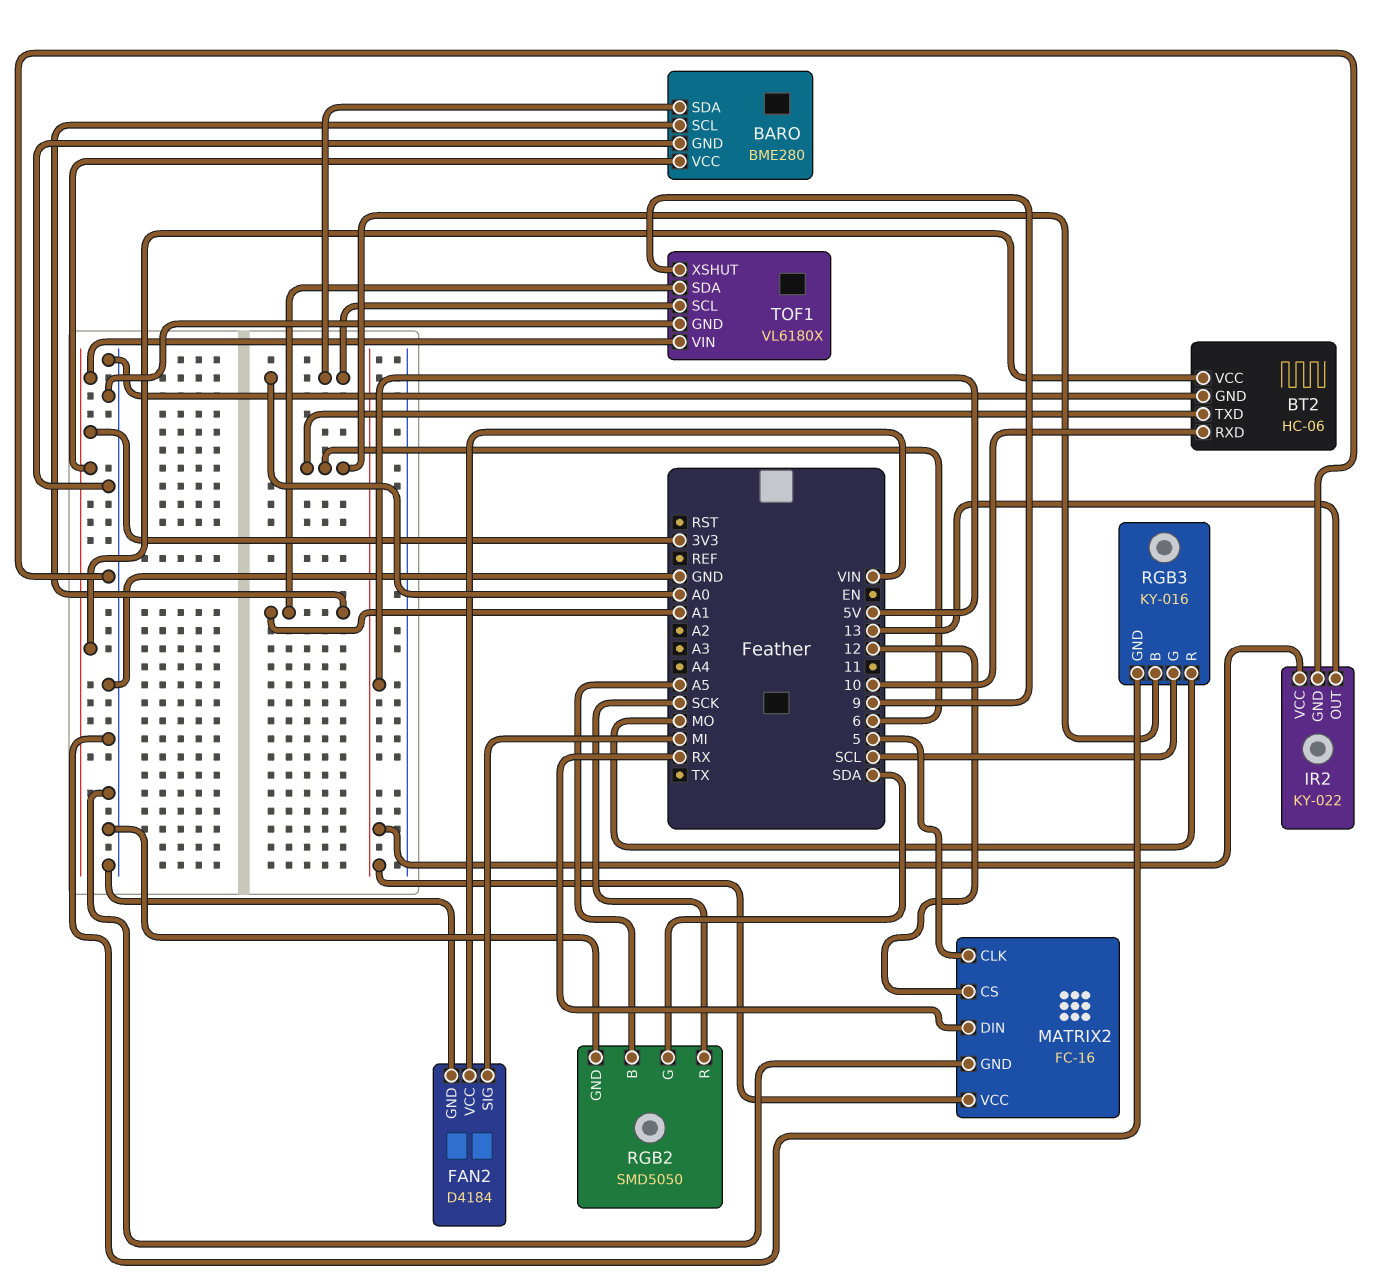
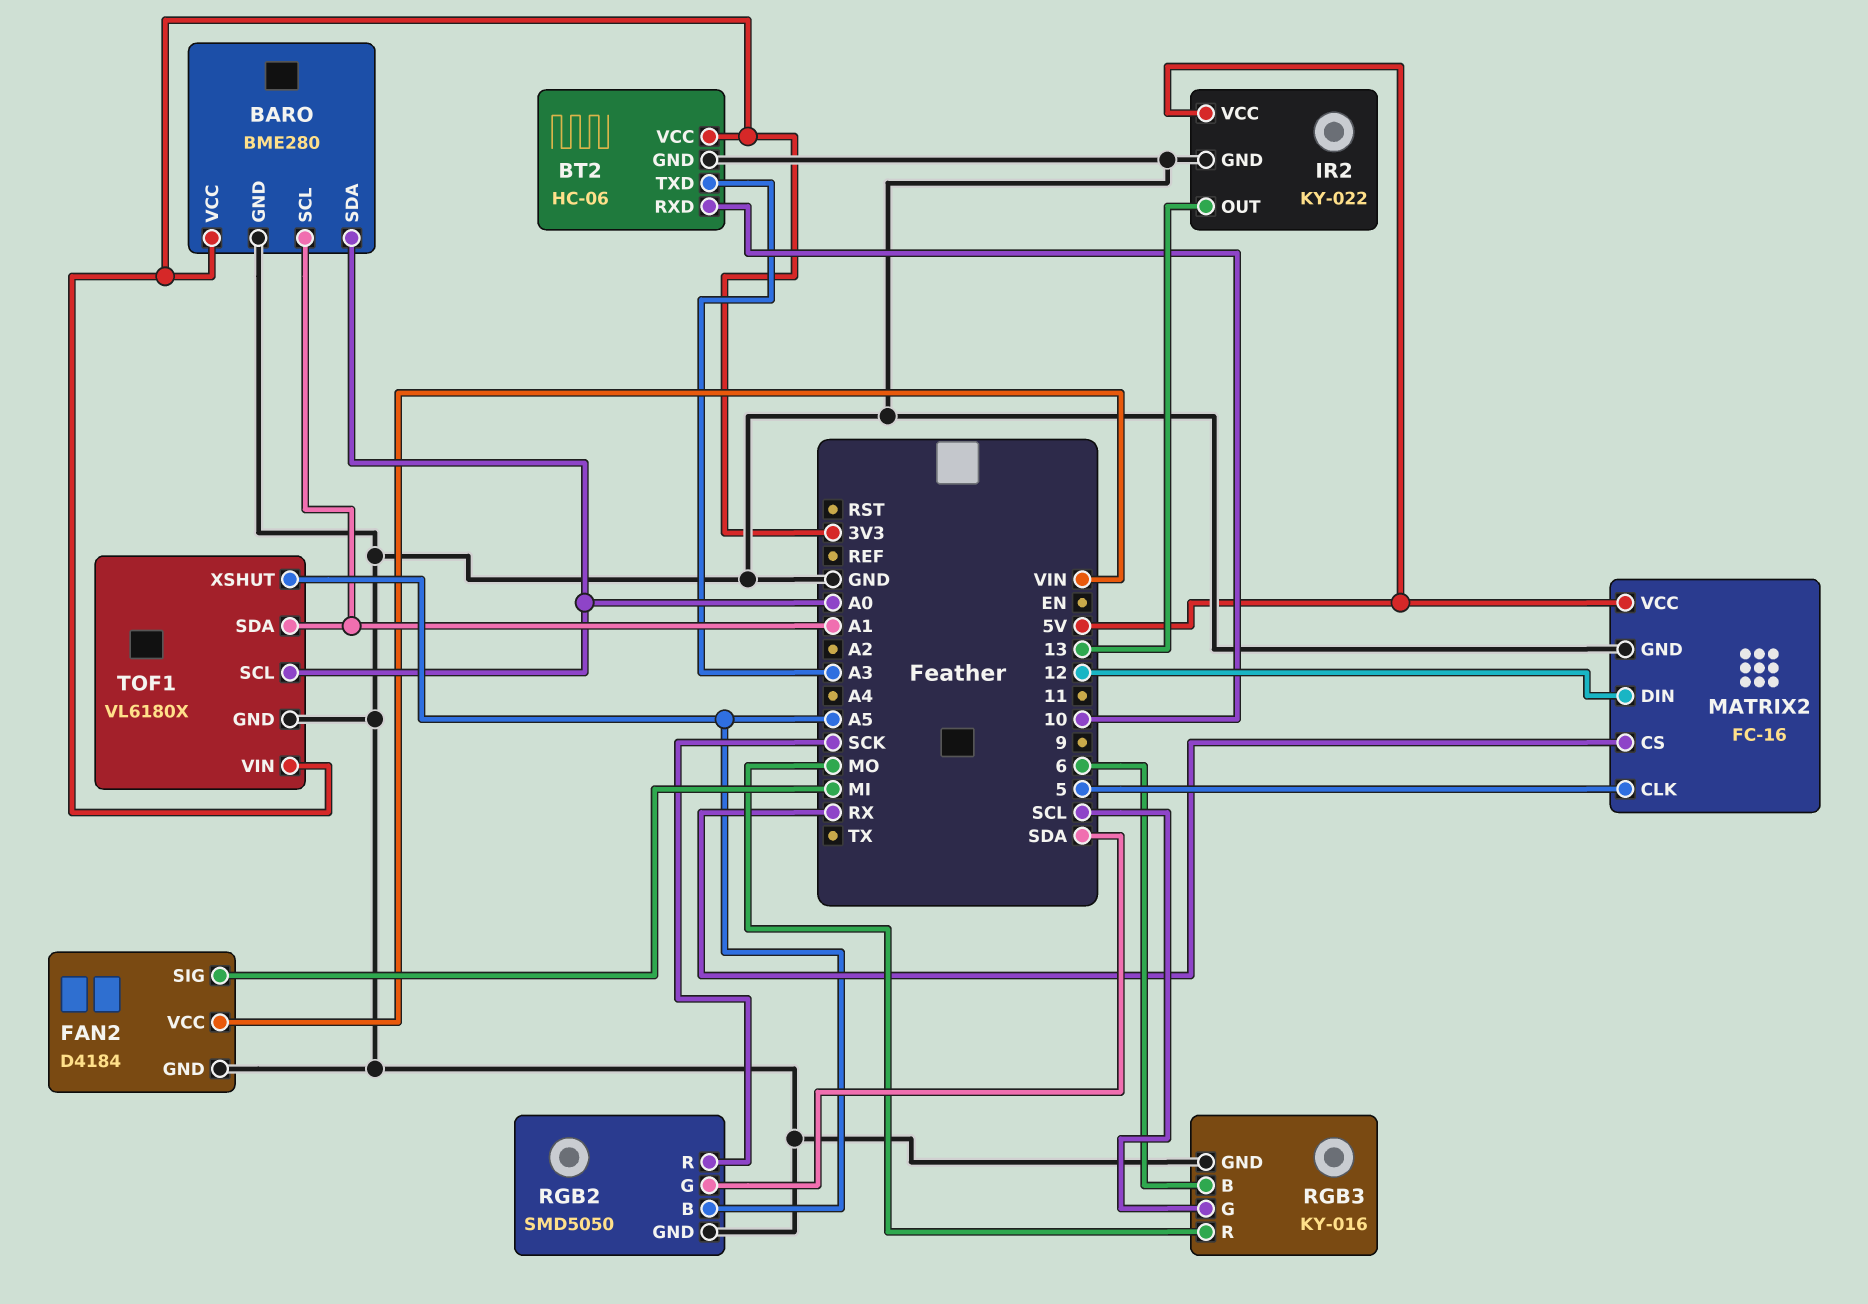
BT2 pin TXD: 6 -> A3
MATRIX2 pin CS: 12 -> RX
MATRIX2 pin DIN: RX -> 12
TOF1 pin XSHUT: 9 -> A5

